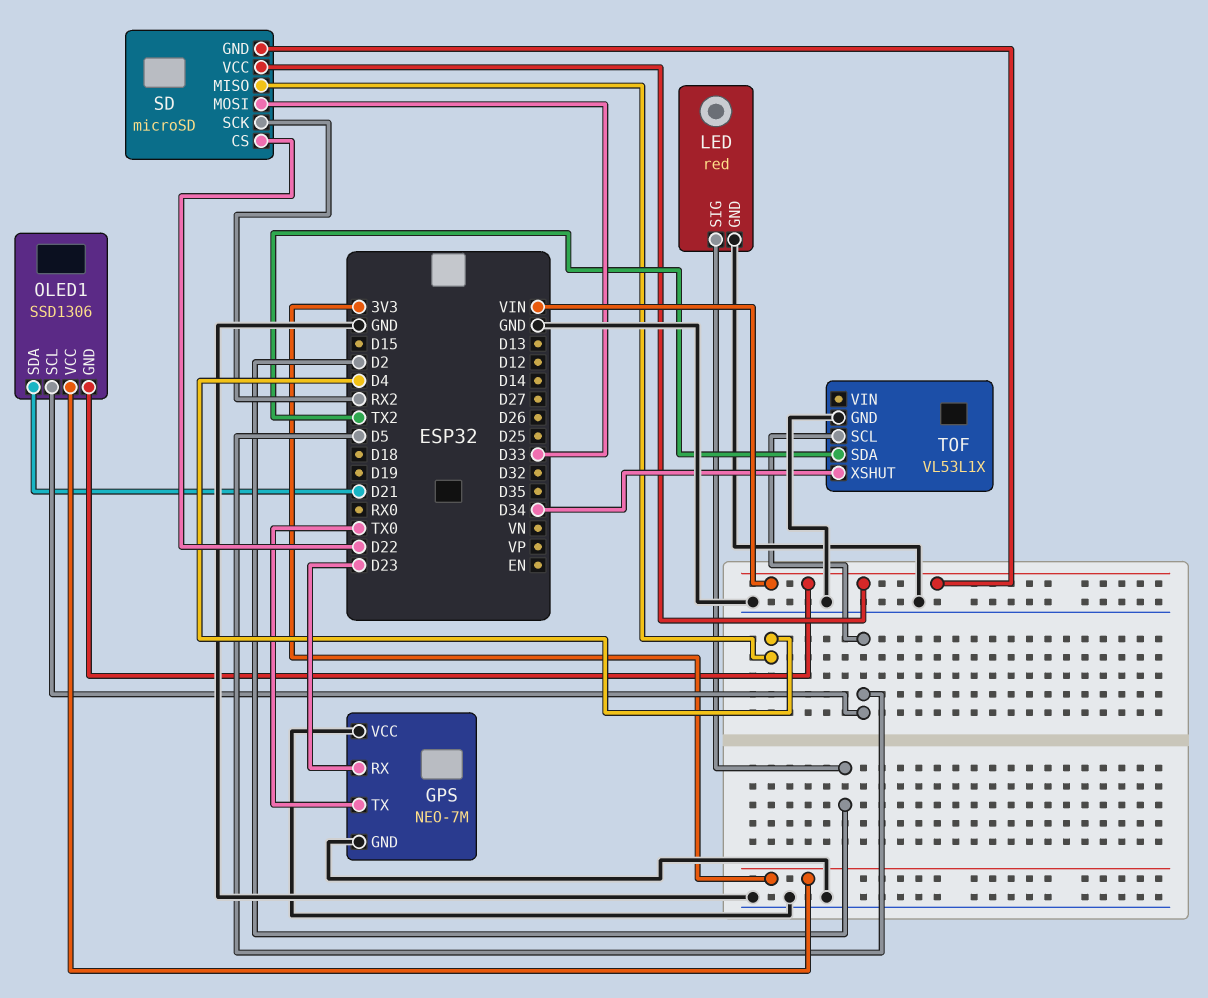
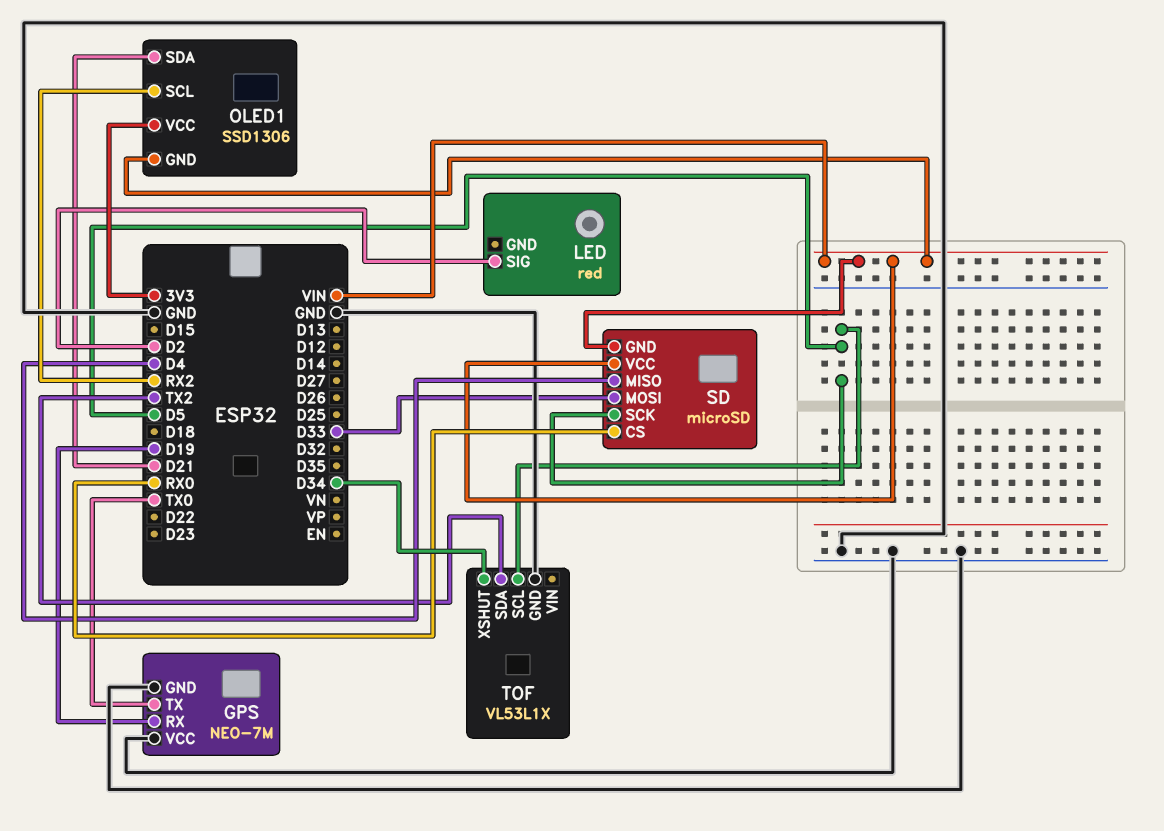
GPS pin RX: D23 -> D19
LED pin GND: GND -> none
OLED1 pin SCL: D5 -> RX2
SD pin CS: D22 -> RX0
SD pin SCK: RX2 -> D5

